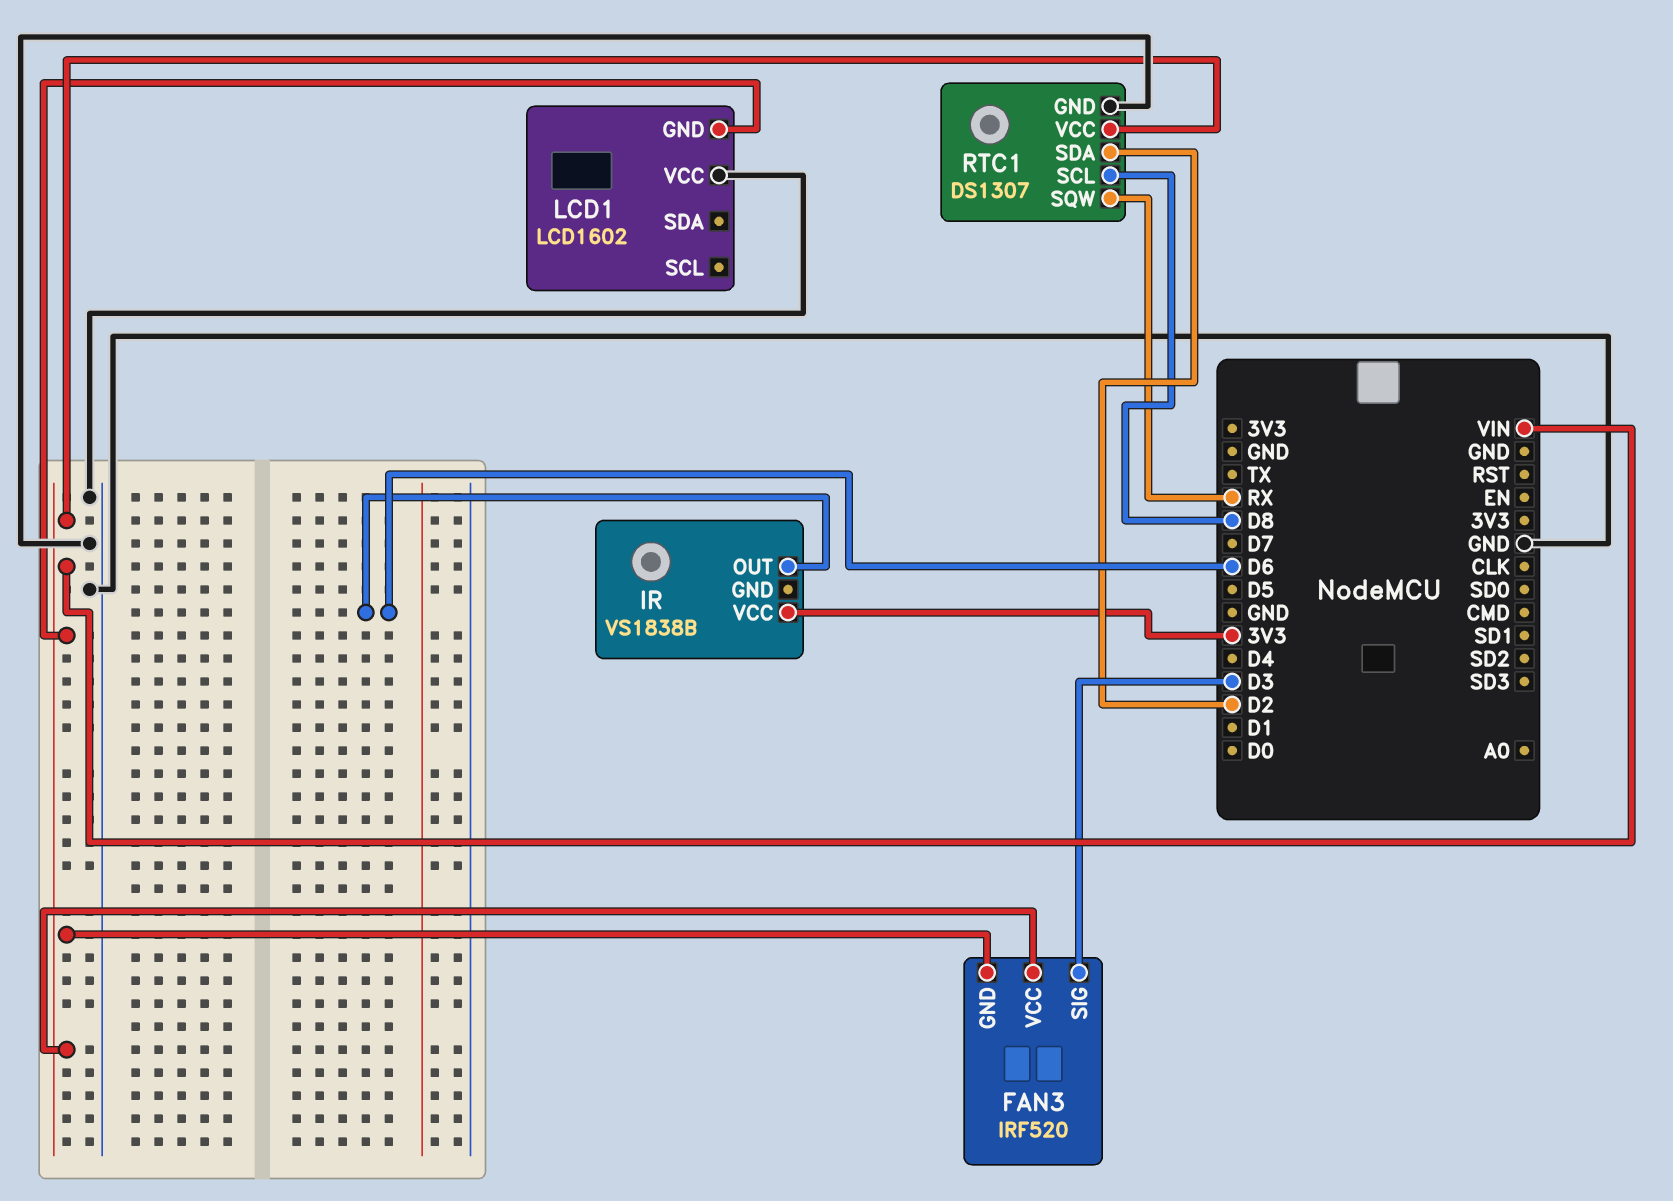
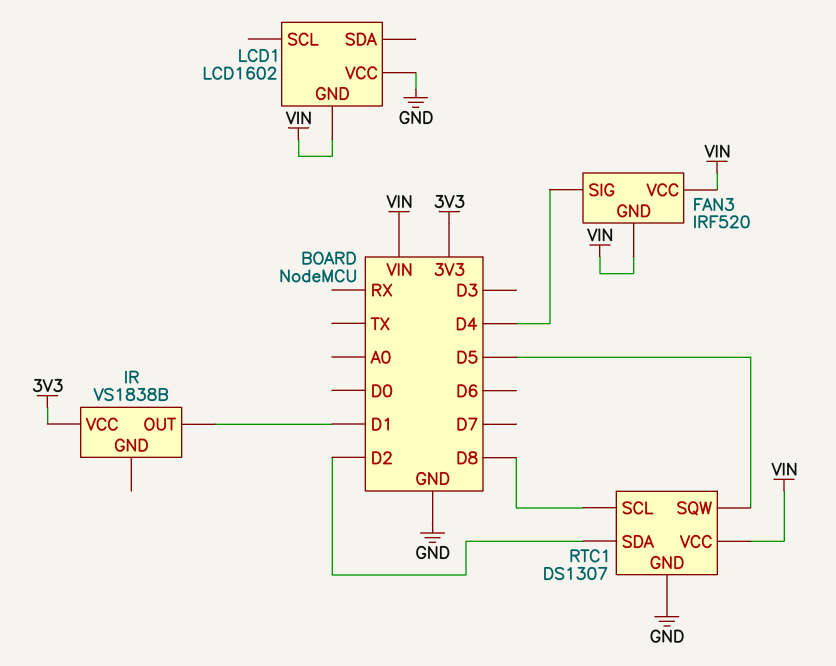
FAN3 pin SIG: D3 -> D4
IR pin OUT: D6 -> D1
RTC1 pin SQW: RX -> D5

